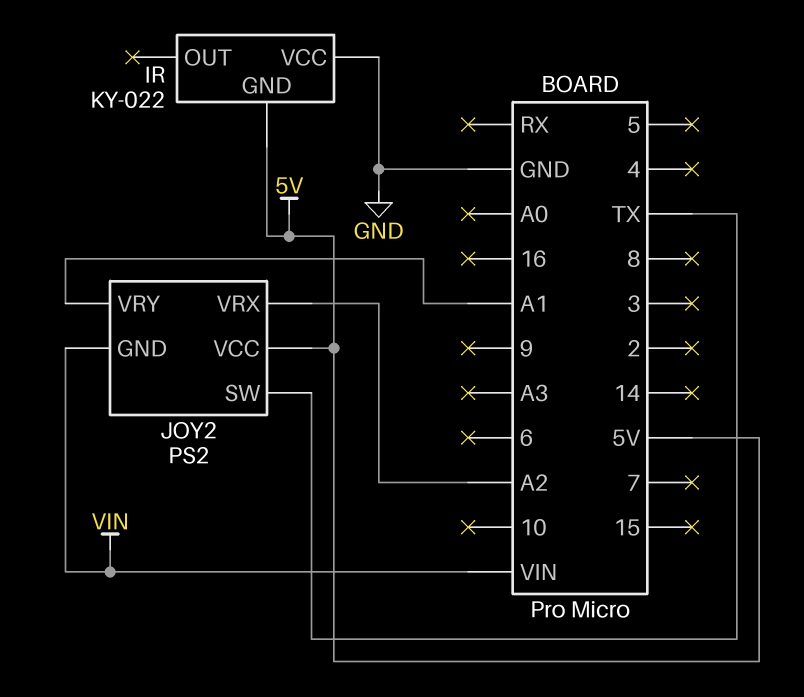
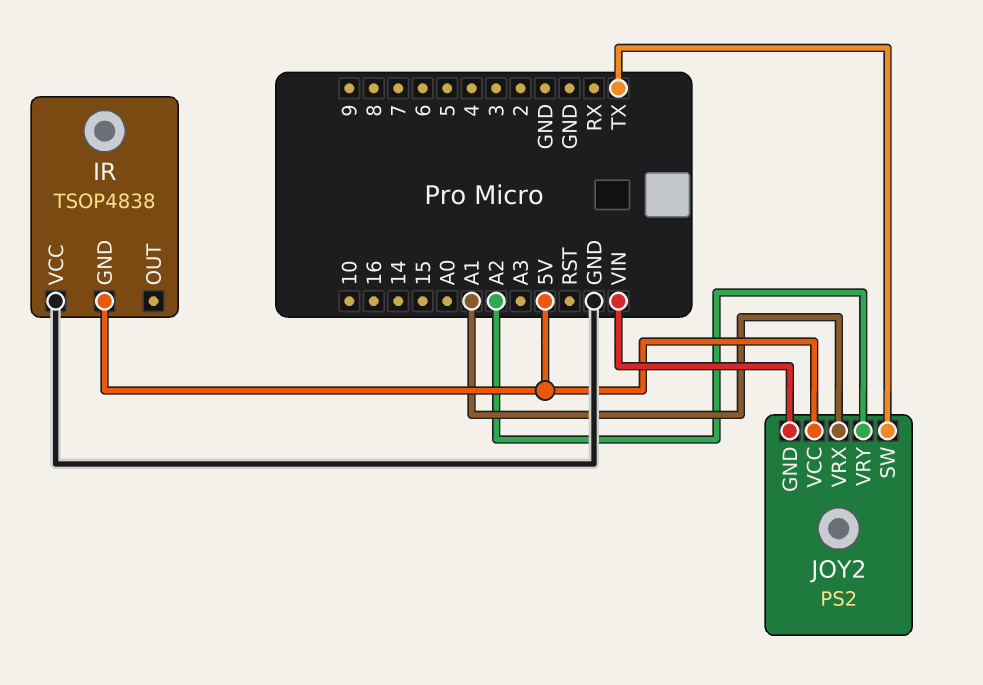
IR: KY-022 -> TSOP4838
JOY2 pin VRX: A2 -> A1
JOY2 pin VRY: A1 -> A2

